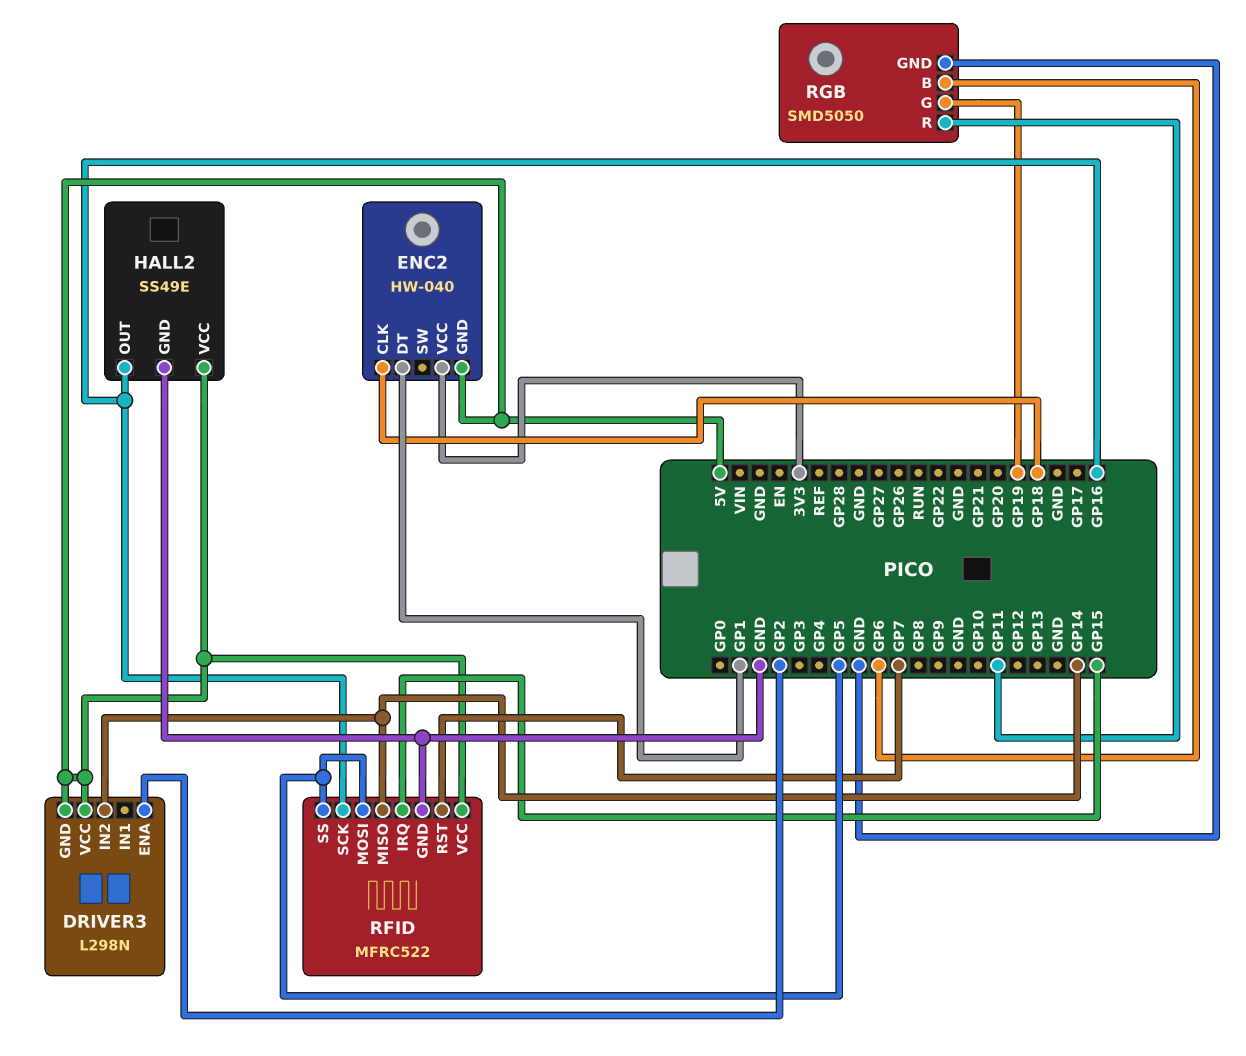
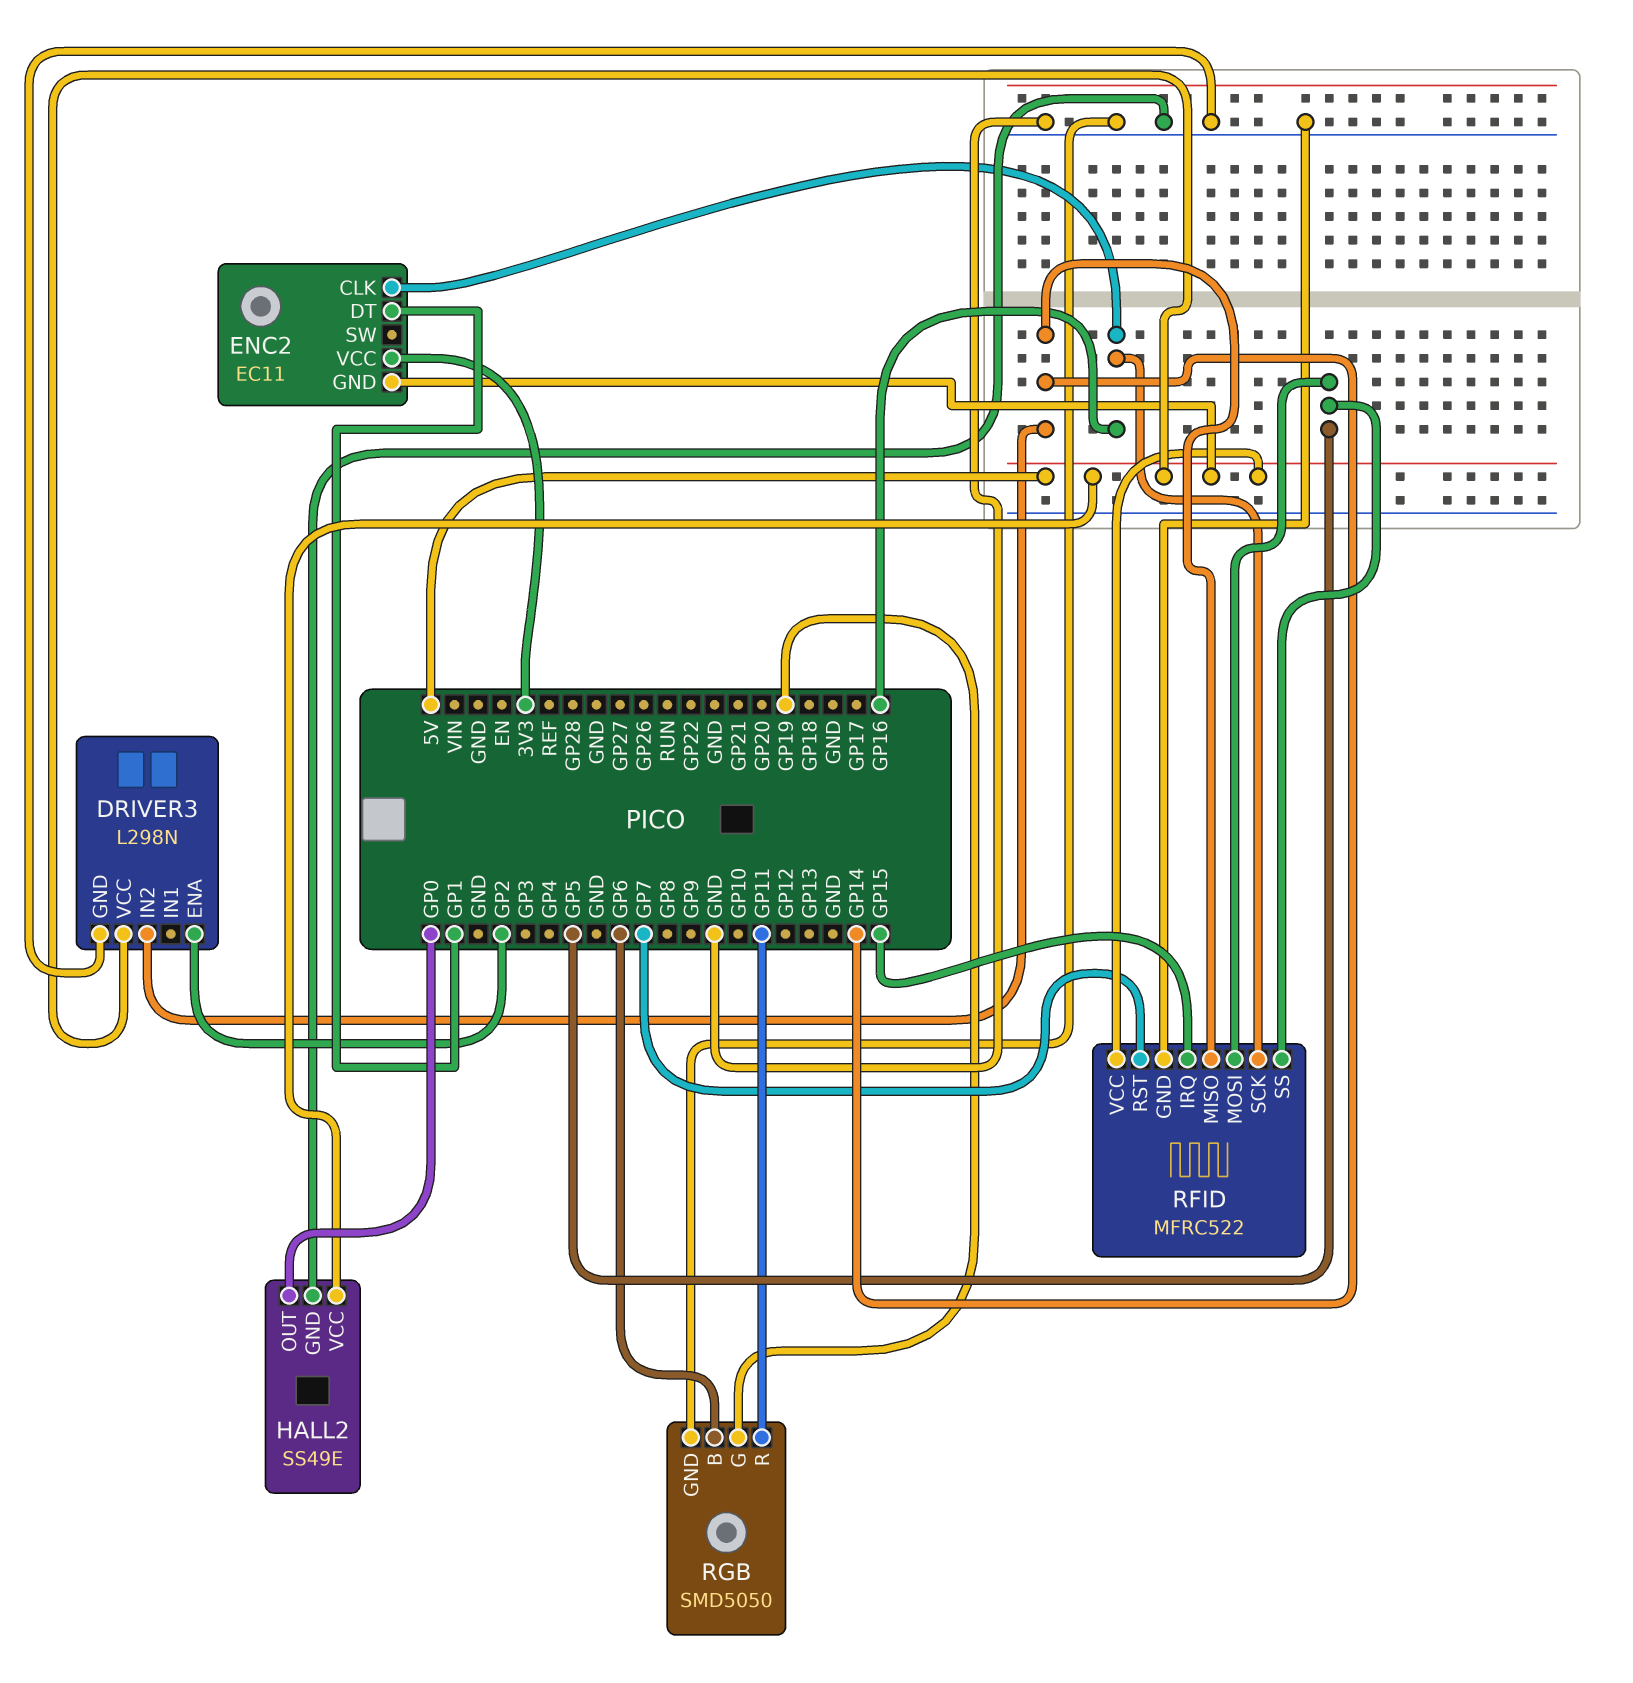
DRIVER3 pin GND: 5V -> GND
ENC2: HW-040 -> EC11
ENC2 pin CLK: GP18 -> GP16
HALL2 pin OUT: GP16 -> GP0

